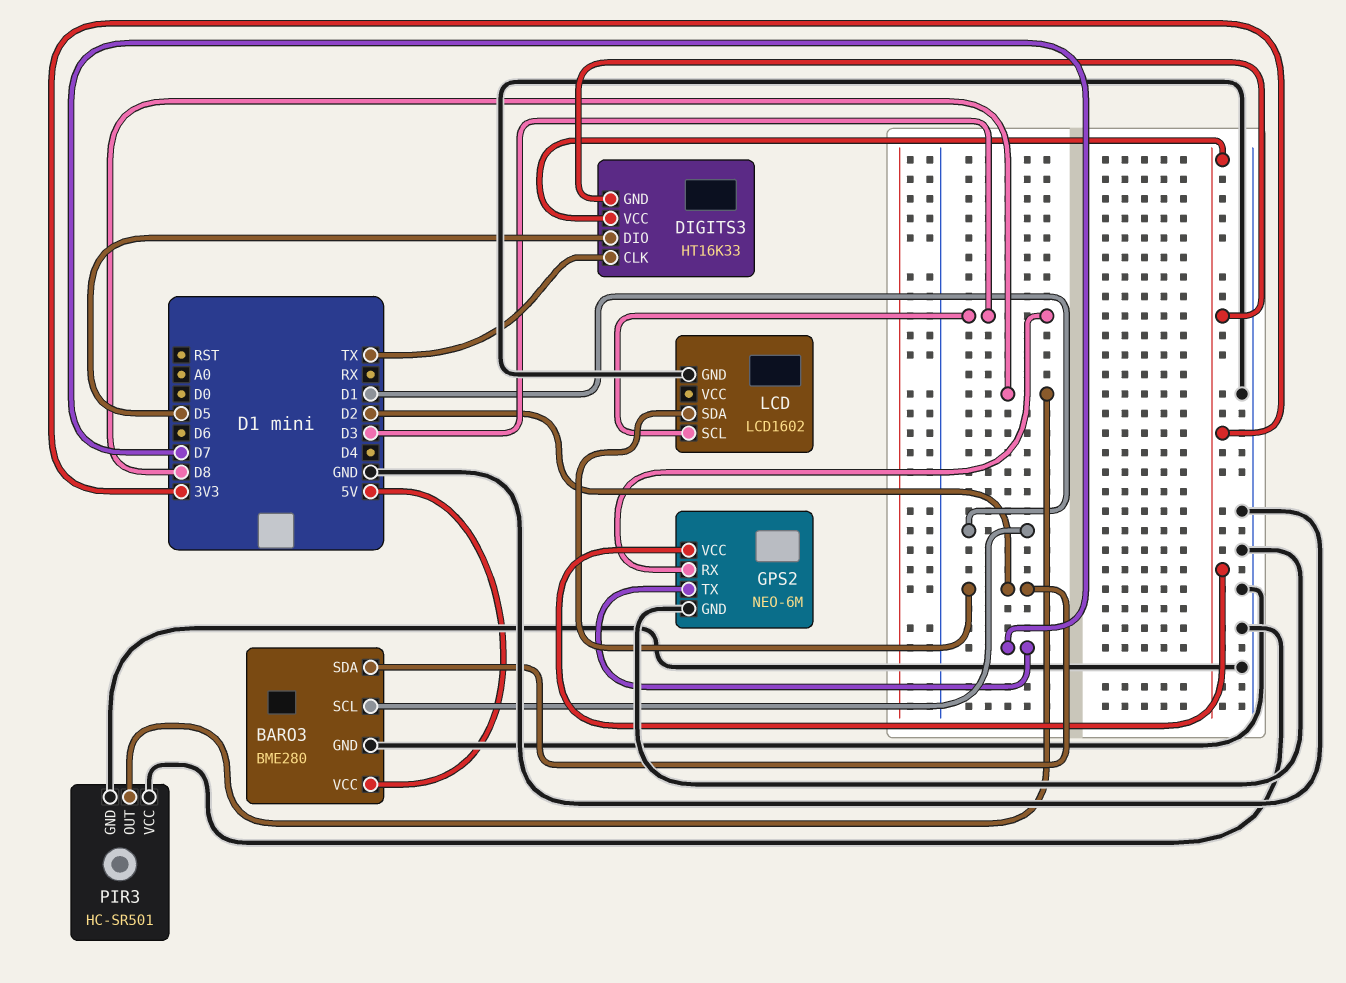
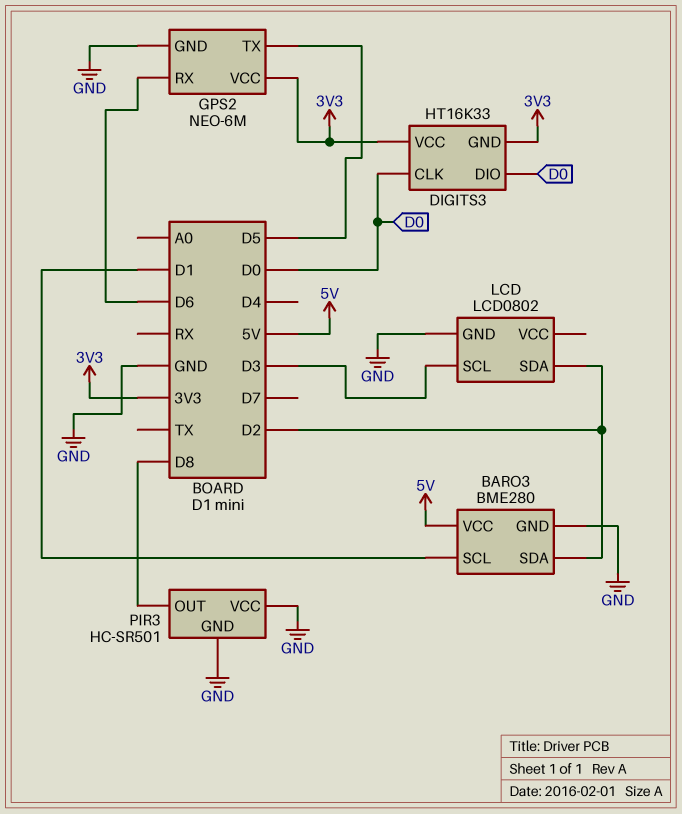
DIGITS3 pin CLK: TX -> D0
DIGITS3 pin DIO: D5 -> D0
GPS2 pin RX: D3 -> D6
GPS2 pin TX: D7 -> D5
LCD: LCD1602 -> LCD0802

